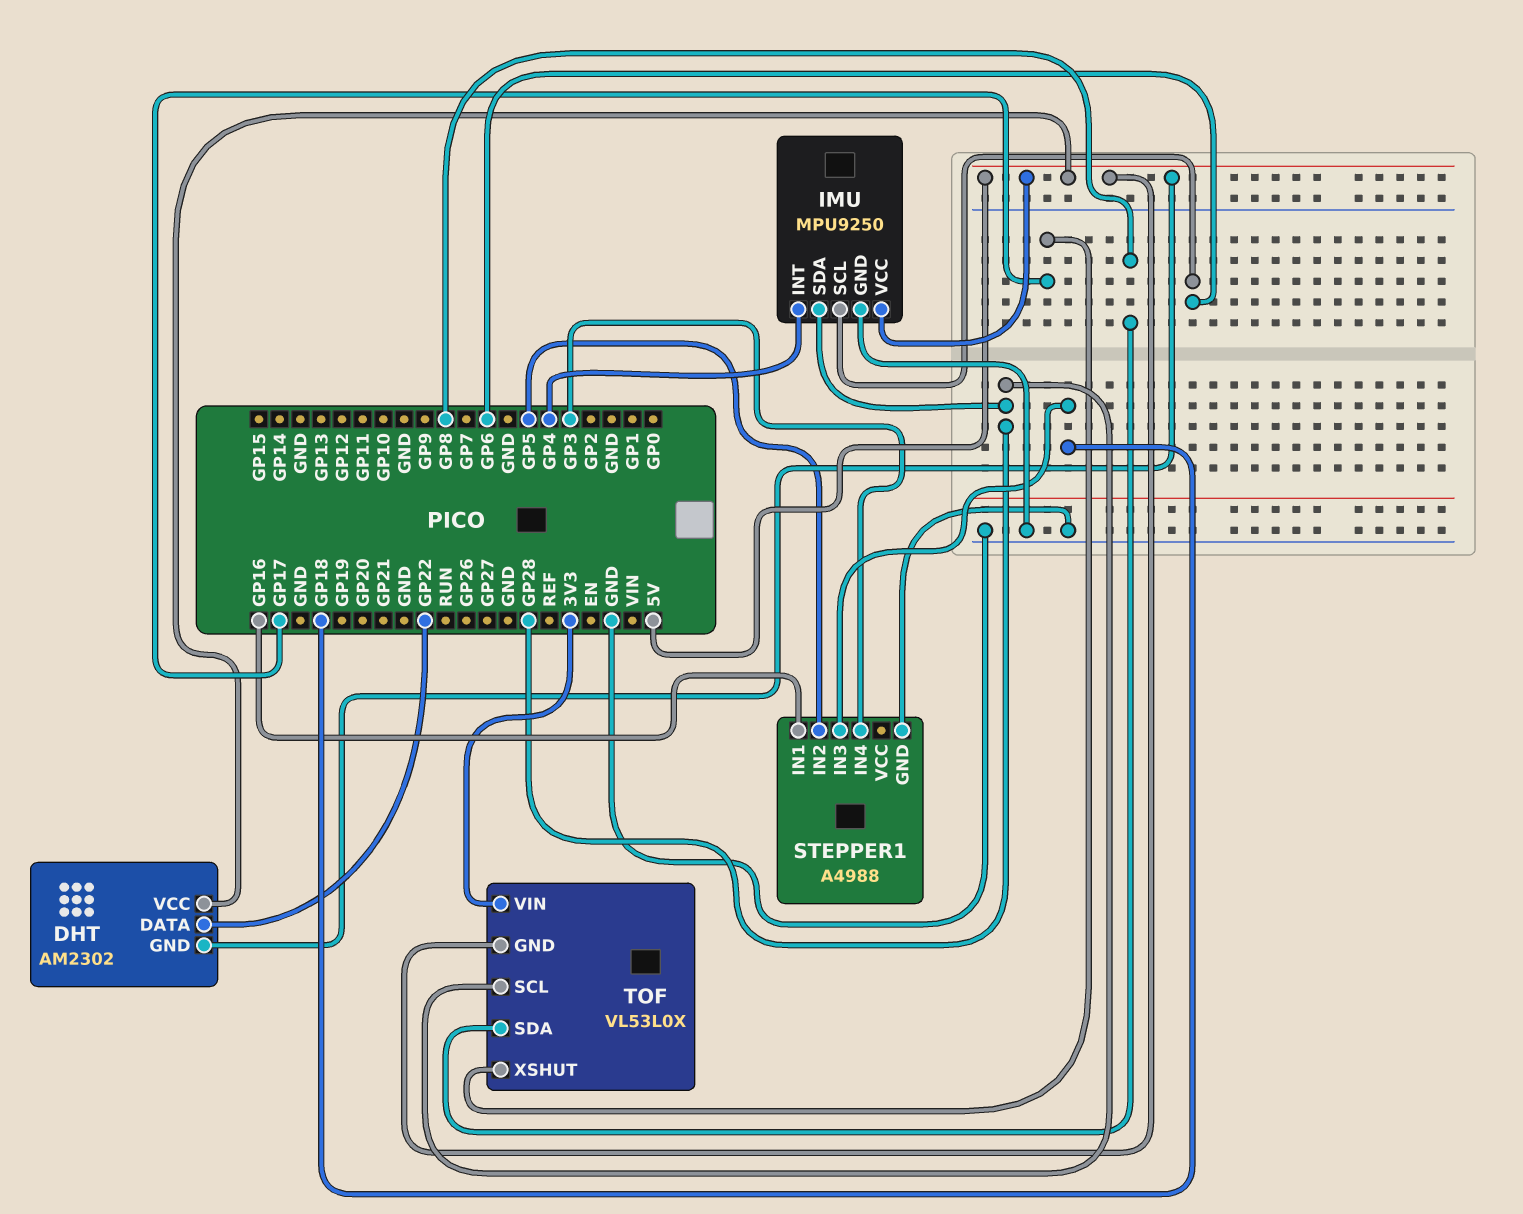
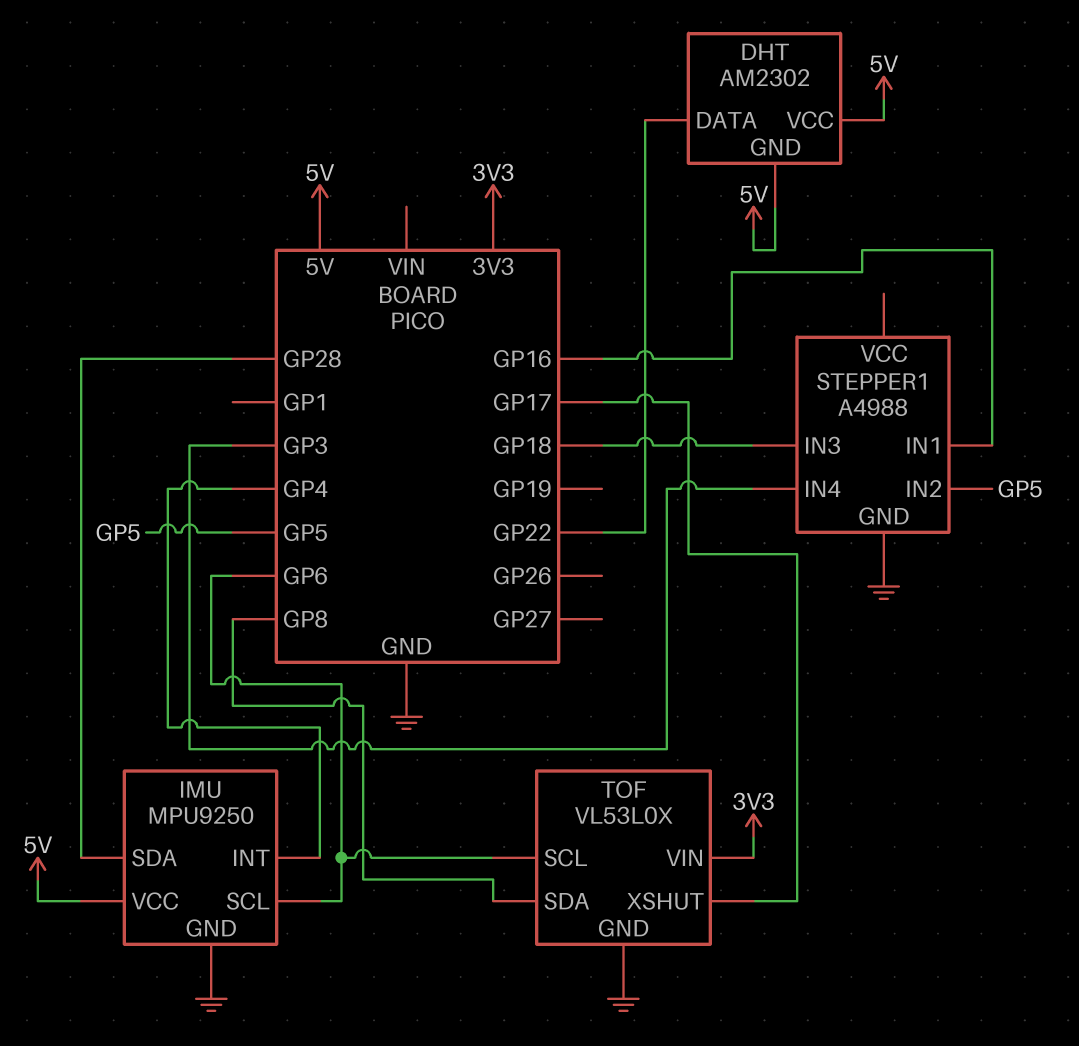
TOF pin GND: 5V -> GND
TOF pin SCL: GP28 -> GP6

